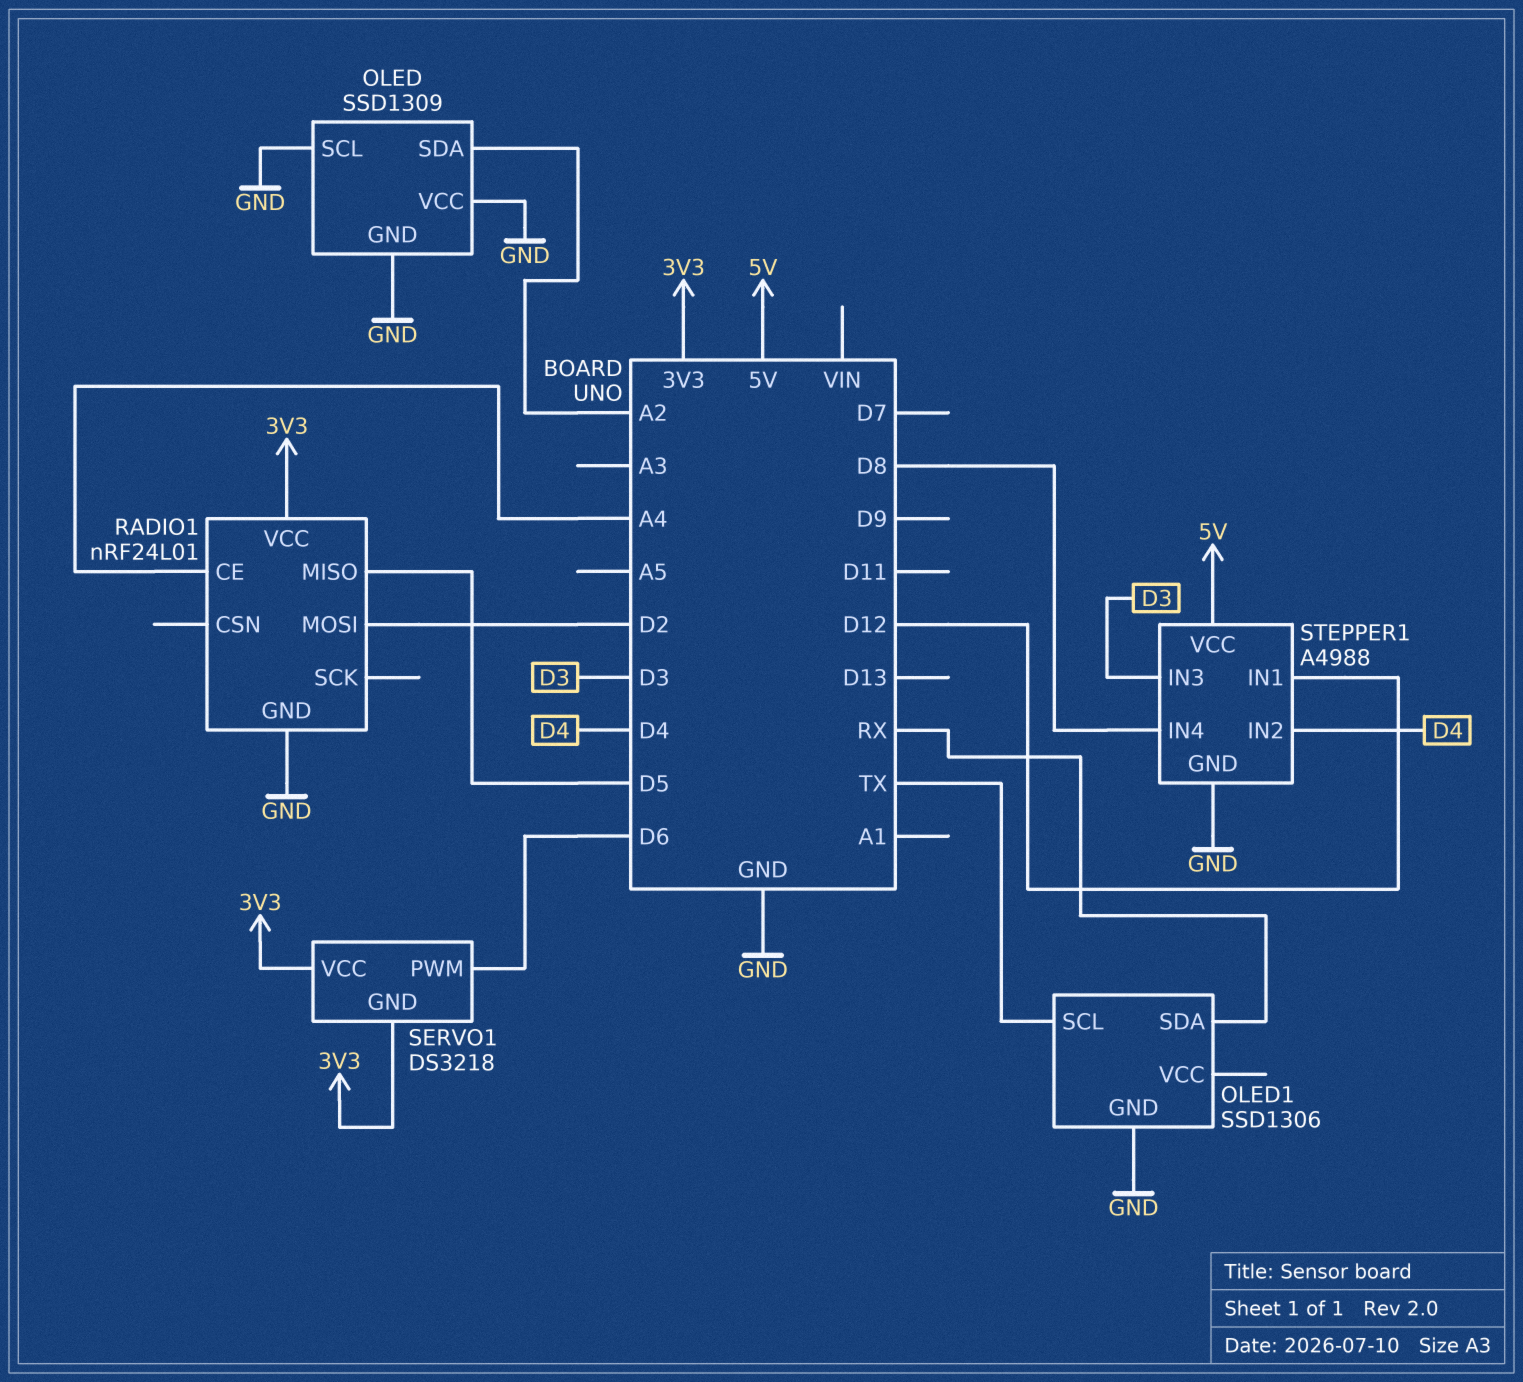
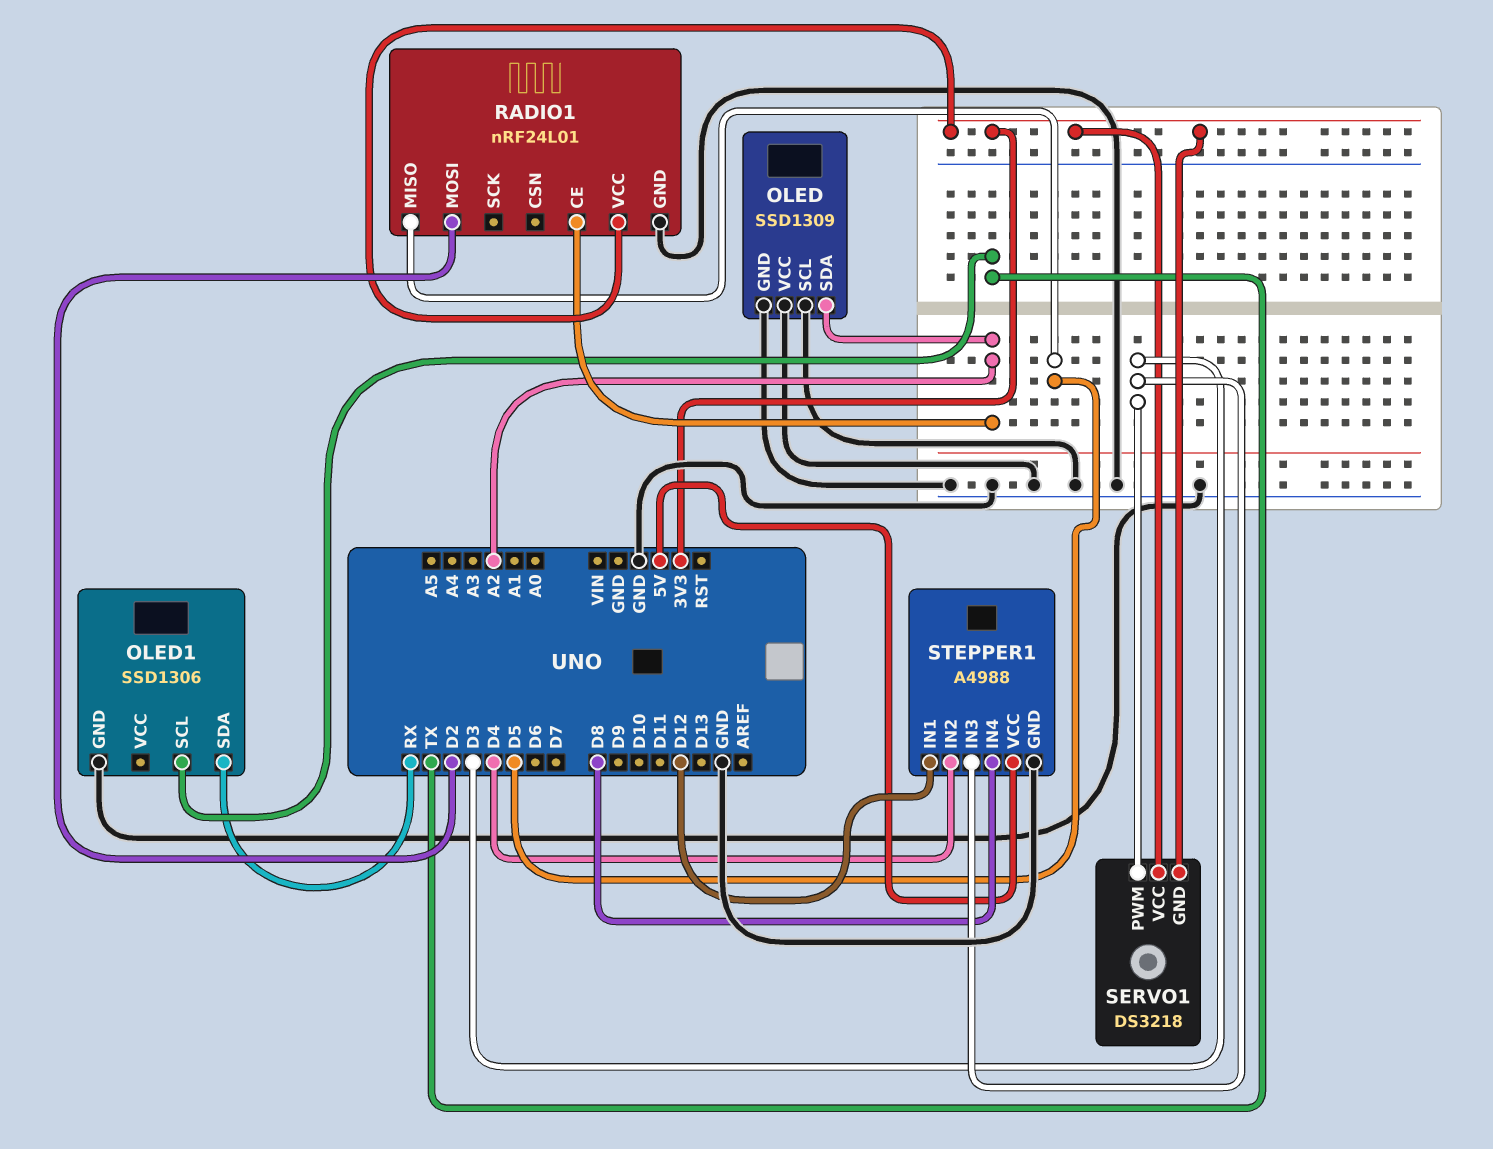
RADIO1 pin CE: A4 -> A2
SERVO1 pin PWM: D6 -> D3

